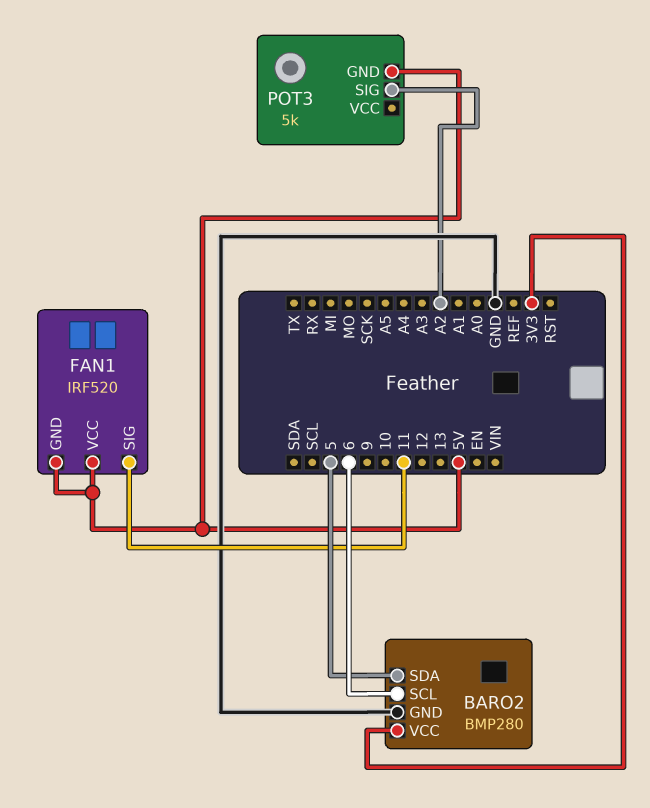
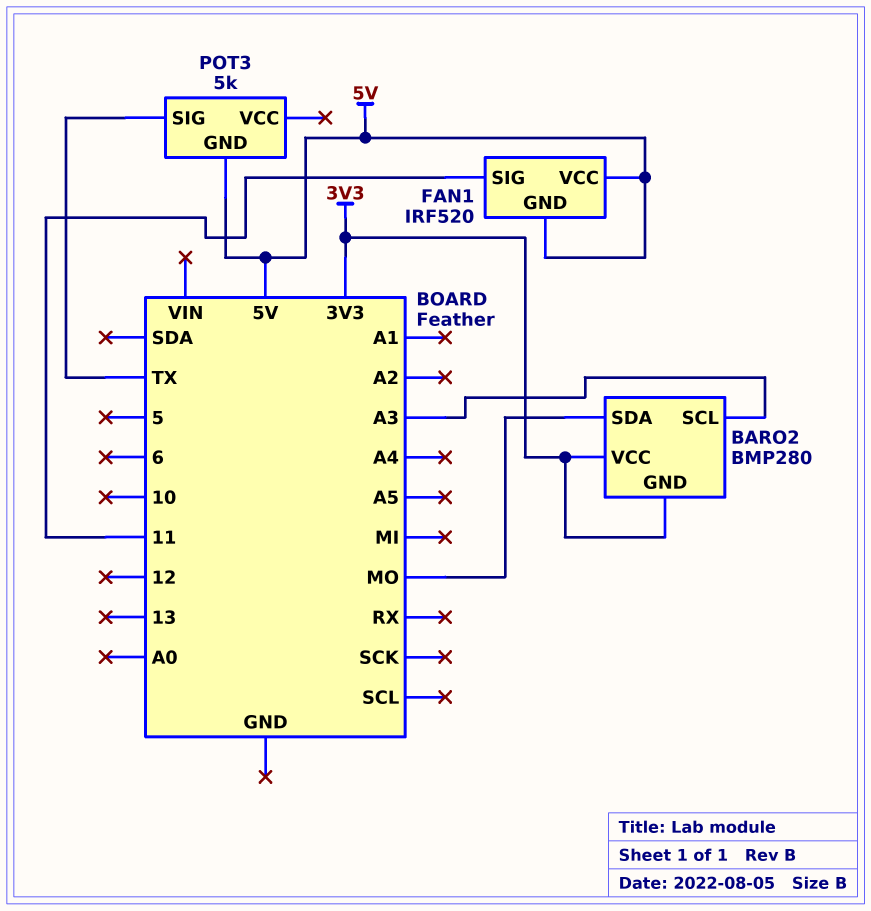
BARO2 pin GND: GND -> 3V3
BARO2 pin SCL: 6 -> A3
BARO2 pin SDA: 5 -> MO
POT3 pin SIG: A2 -> TX

